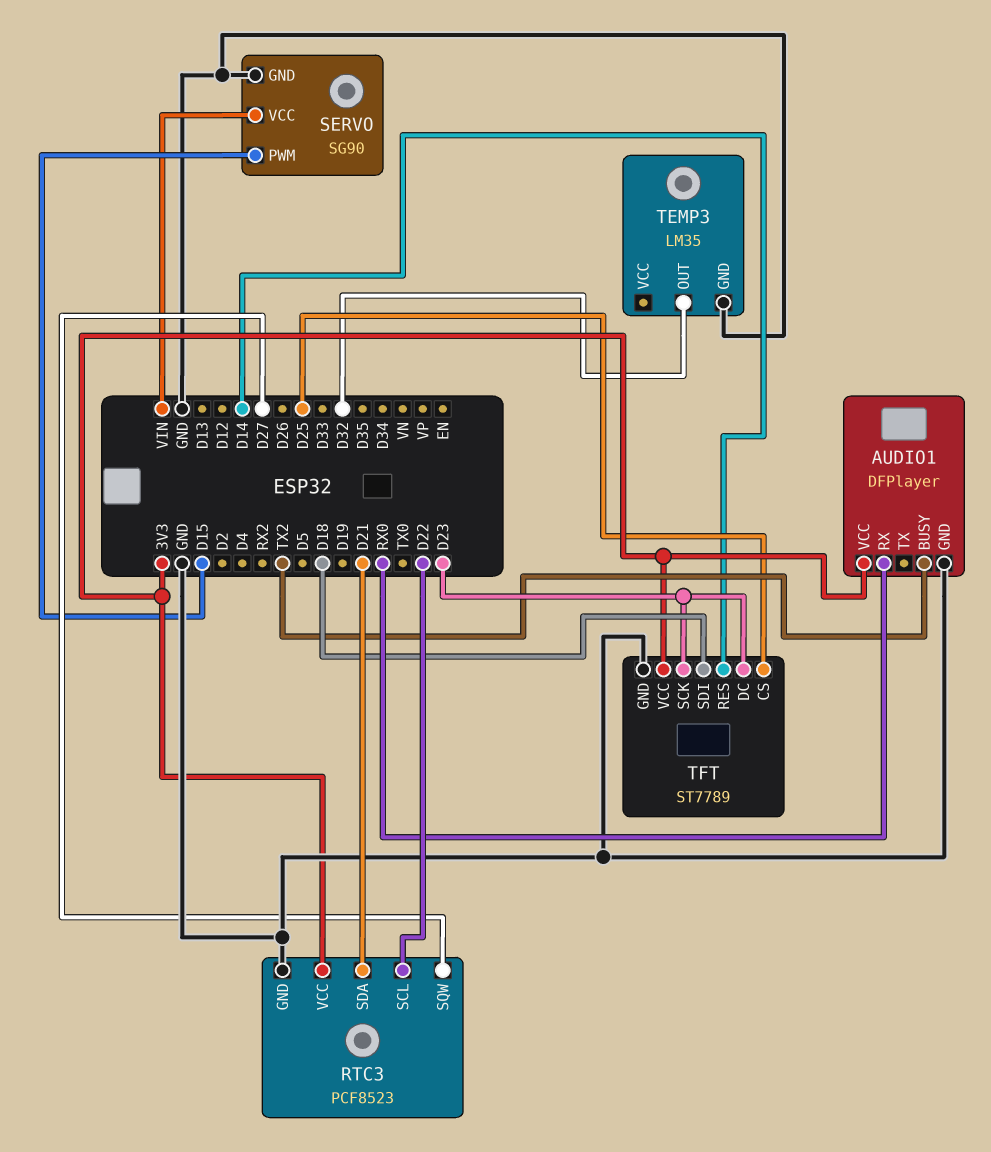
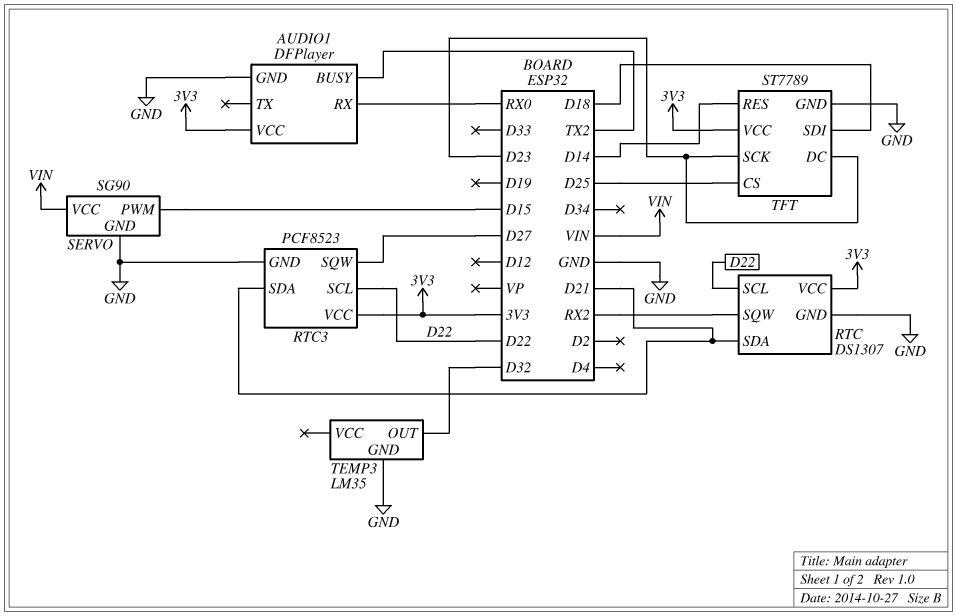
RTC: none -> DS1307
RTC pin GND: none -> GND
RTC pin SCL: none -> D22
RTC pin SDA: none -> D21
RTC pin SQW: none -> RX2
RTC pin VCC: none -> 3V3

